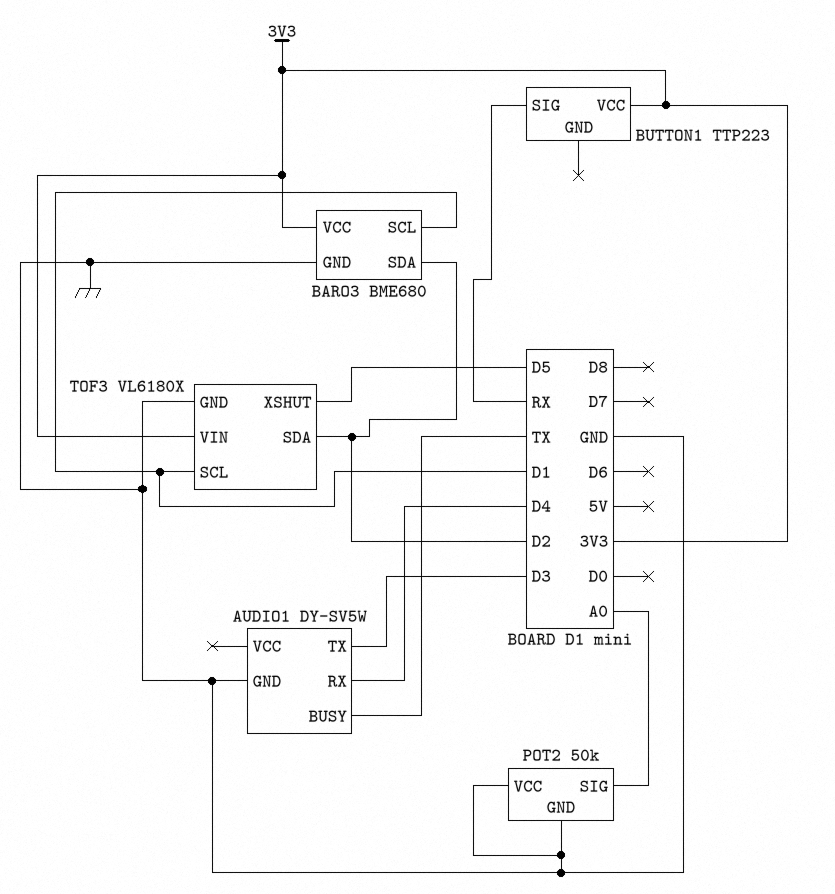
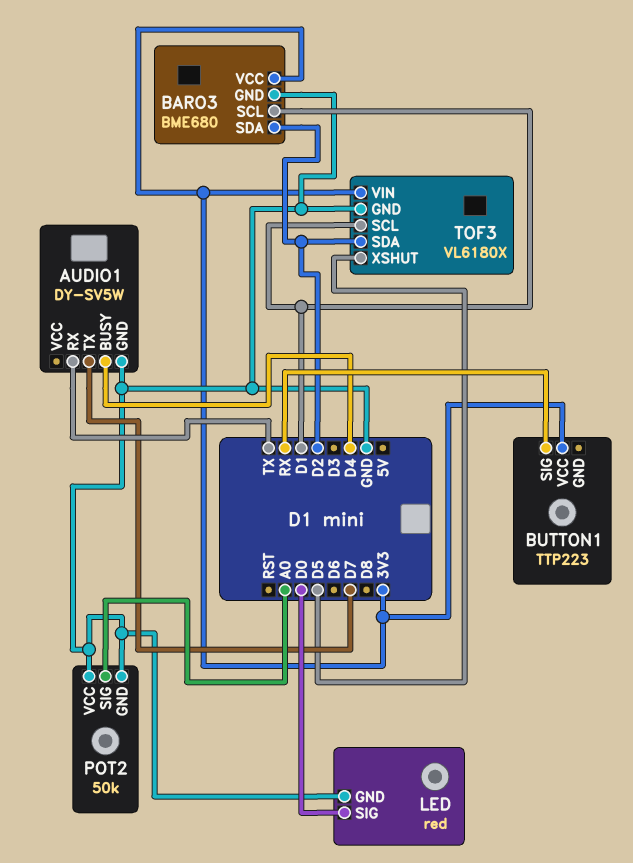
AUDIO1 pin BUSY: TX -> D4
AUDIO1 pin RX: D4 -> TX
AUDIO1 pin TX: D3 -> D7
LED: none -> red
LED pin GND: none -> GND
LED pin SIG: none -> D0

